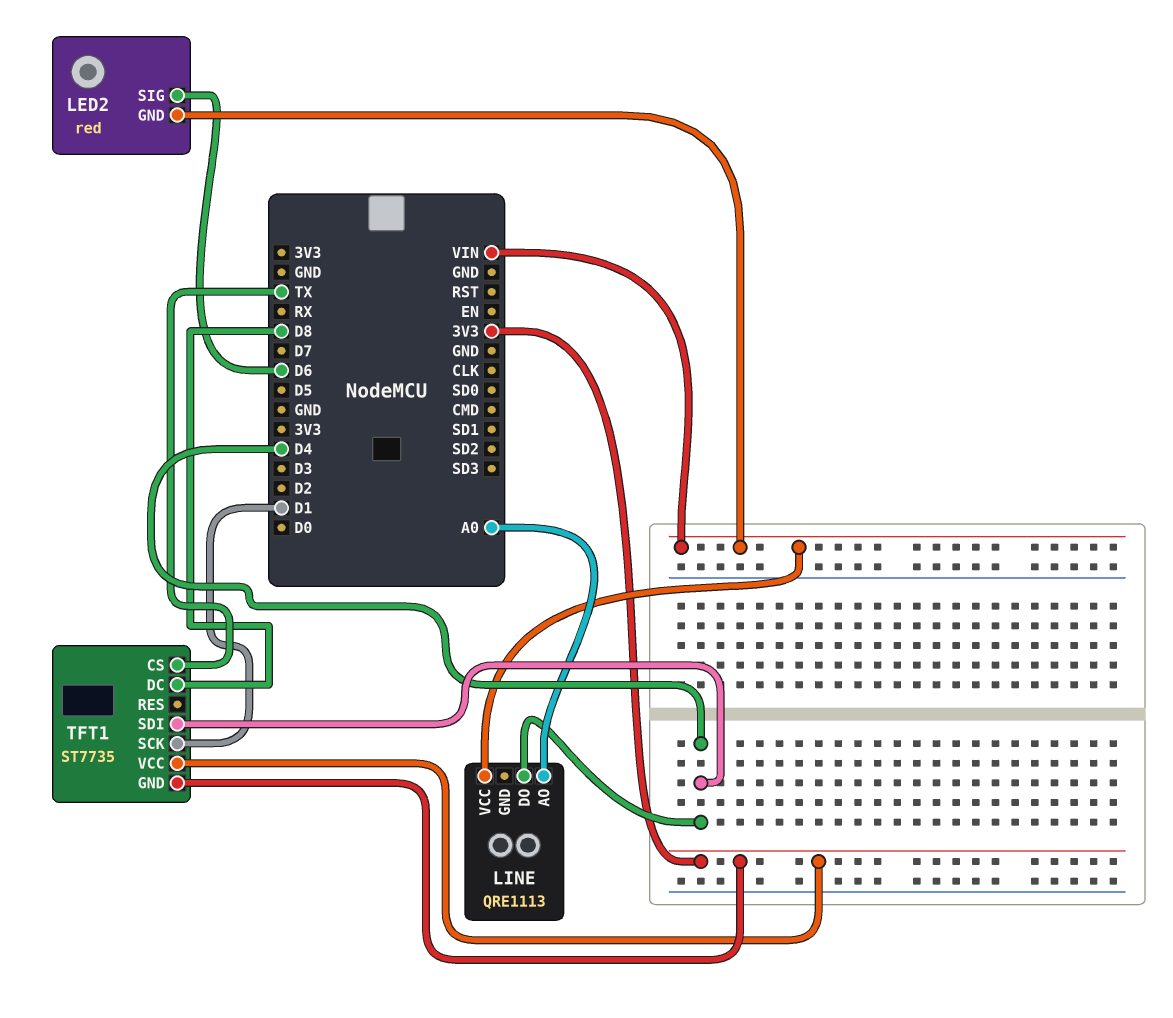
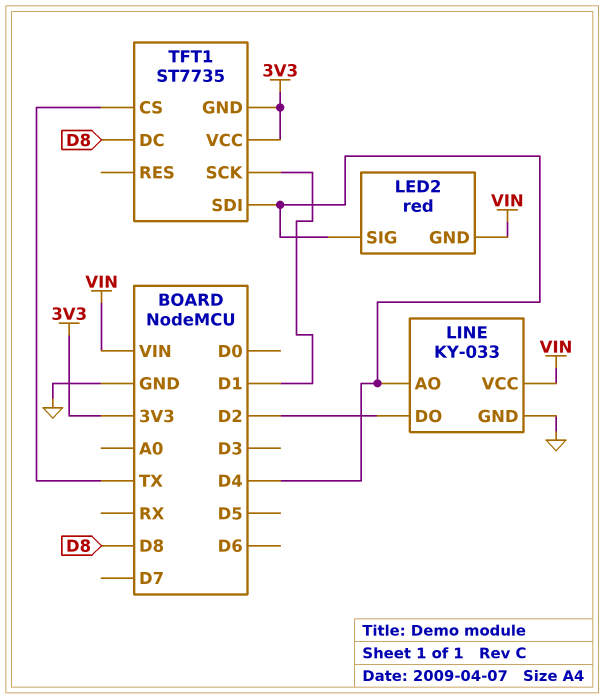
LED2 pin SIG: D6 -> D4
LINE: QRE1113 -> KY-033
LINE pin AO: A0 -> D4
LINE pin DO: D4 -> D2
LINE pin GND: none -> GND

